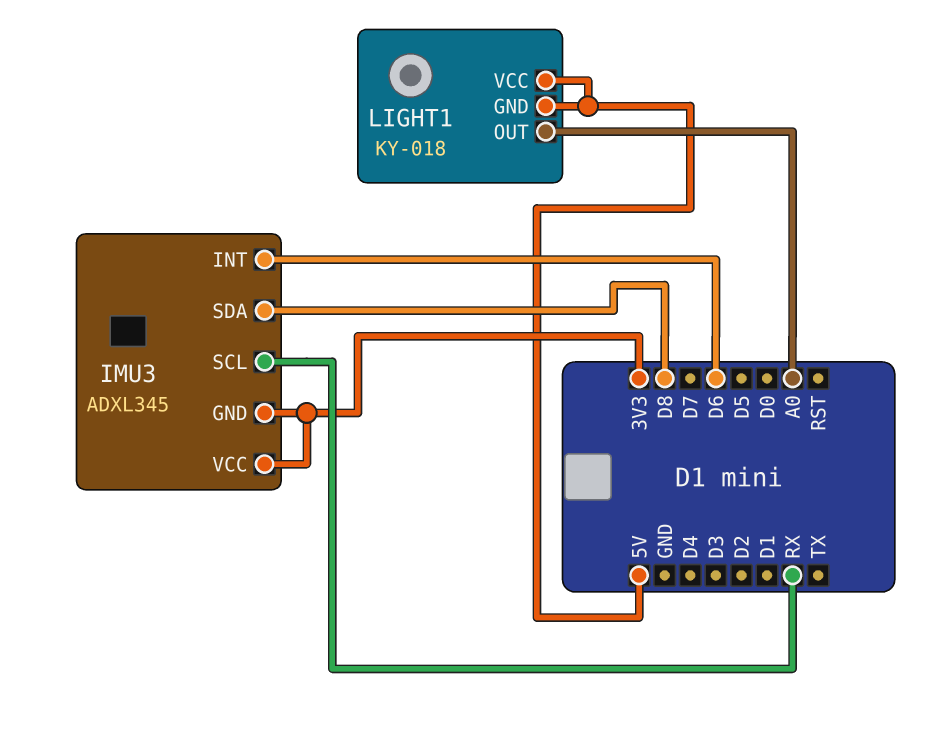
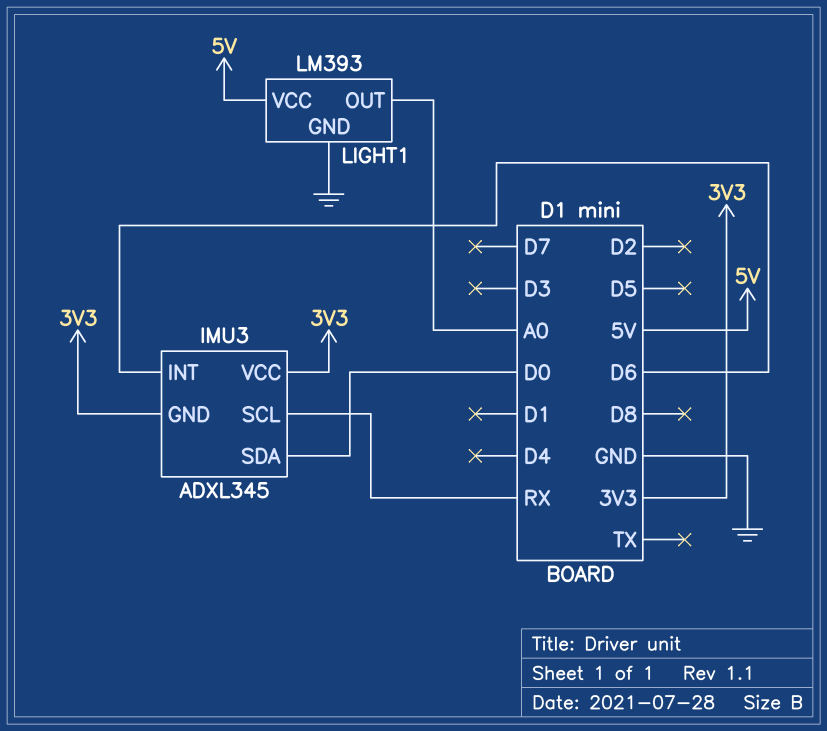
IMU3 pin SDA: D8 -> D0
LIGHT1: KY-018 -> LM393
LIGHT1 pin GND: 5V -> GND

